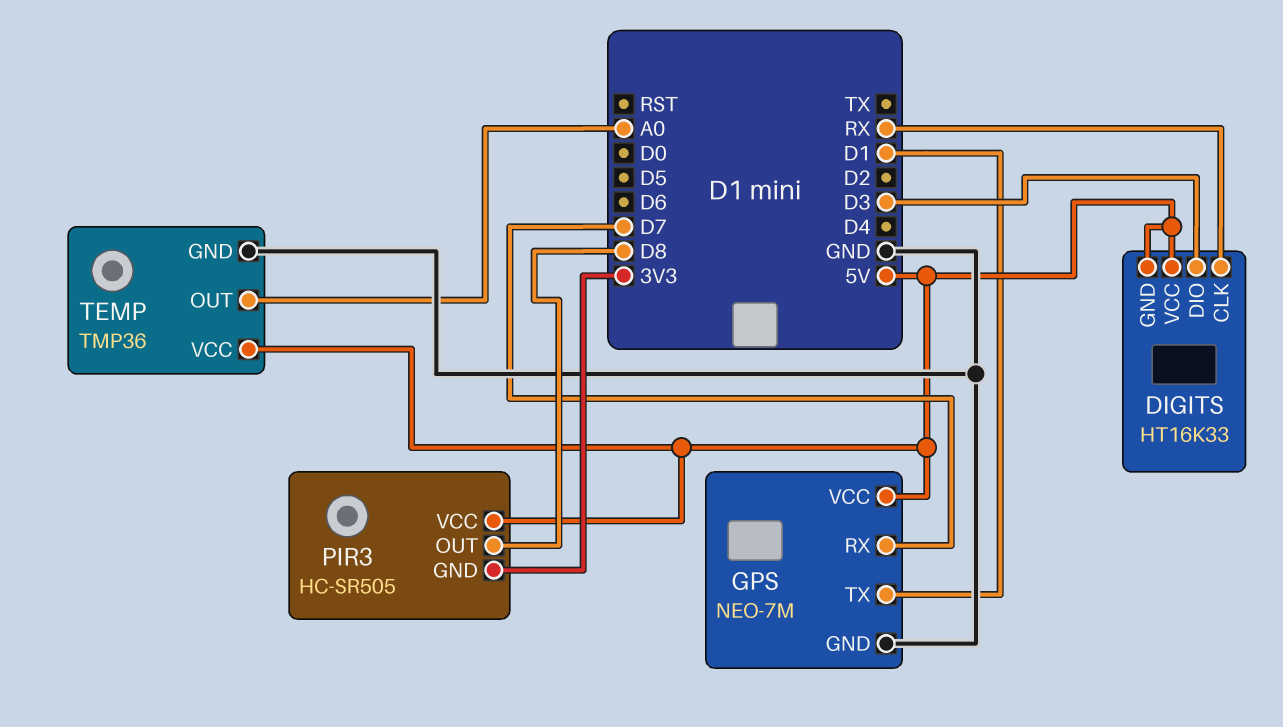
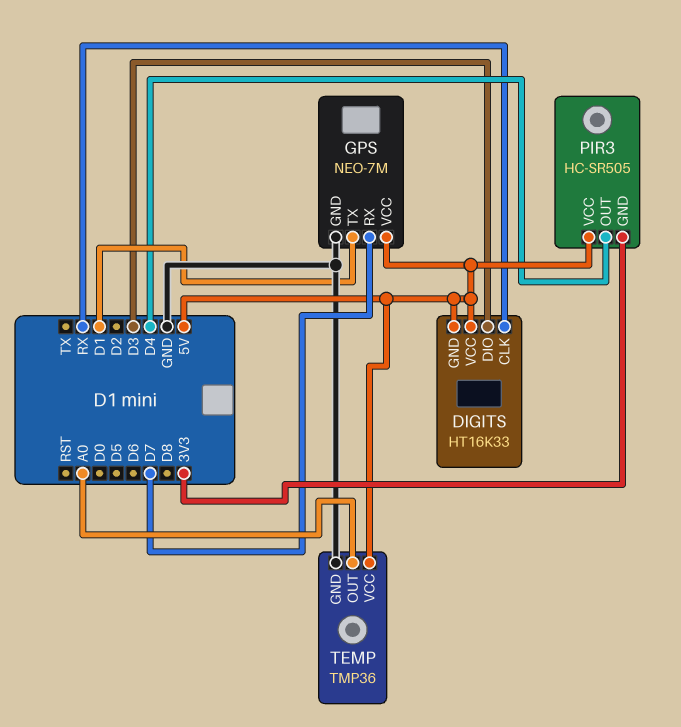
PIR3 pin OUT: D8 -> D4

